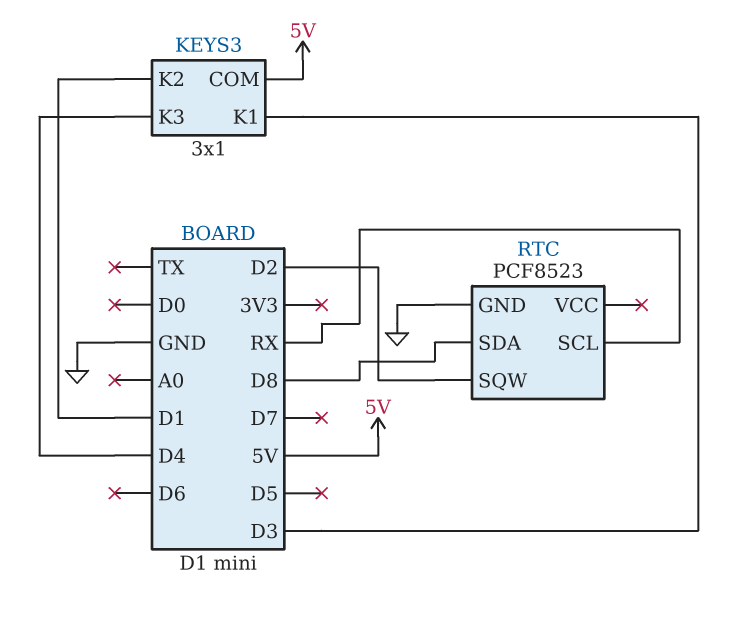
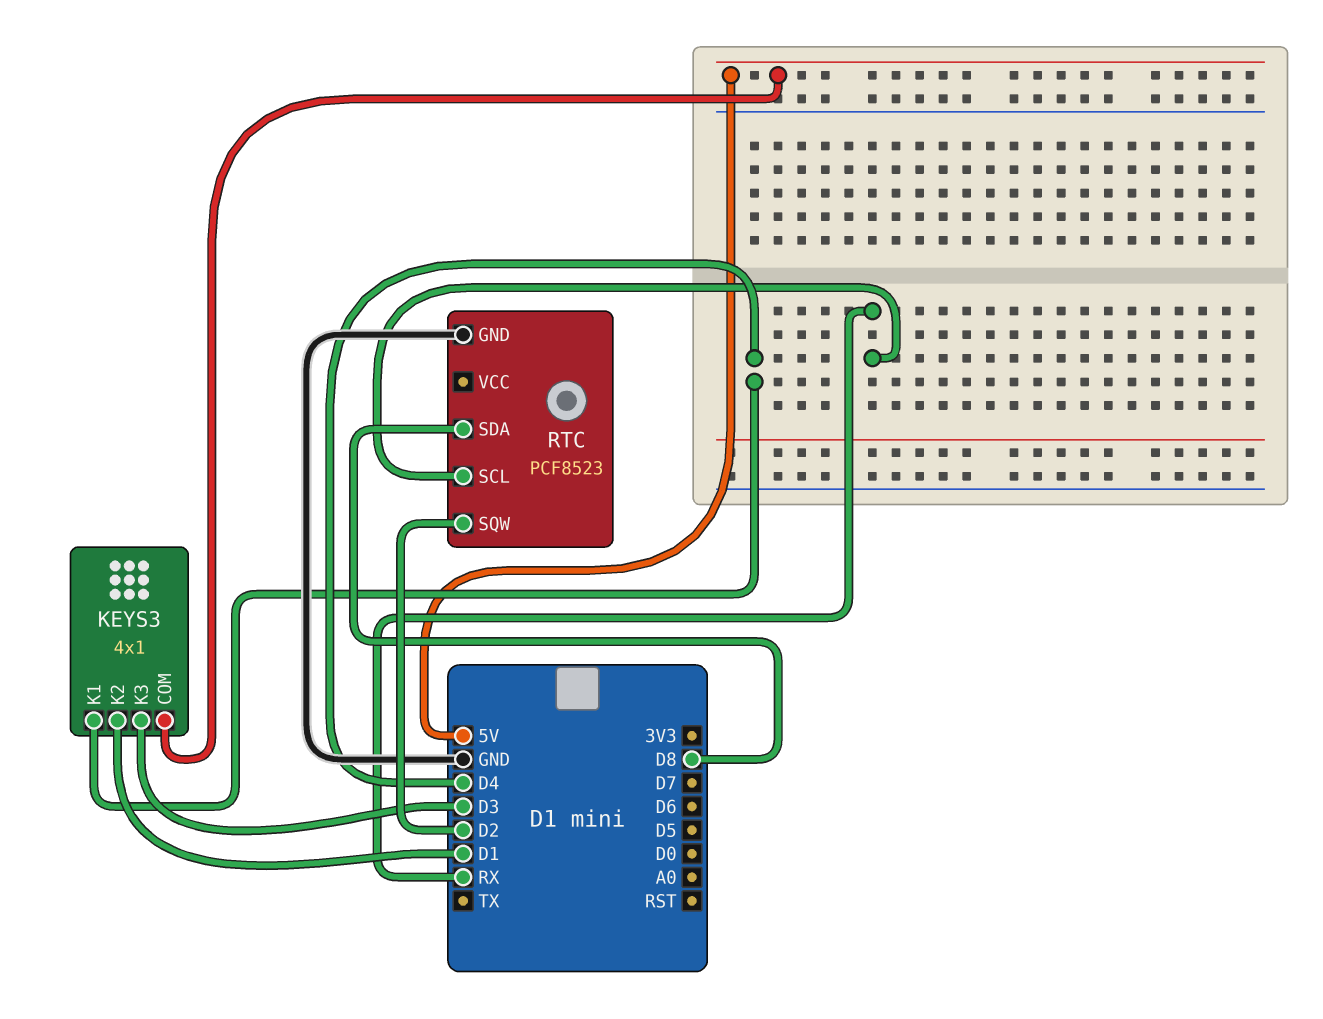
KEYS3: 3x1 -> 4x1
KEYS3 pin K1: D3 -> D4
KEYS3 pin K3: D4 -> D3

